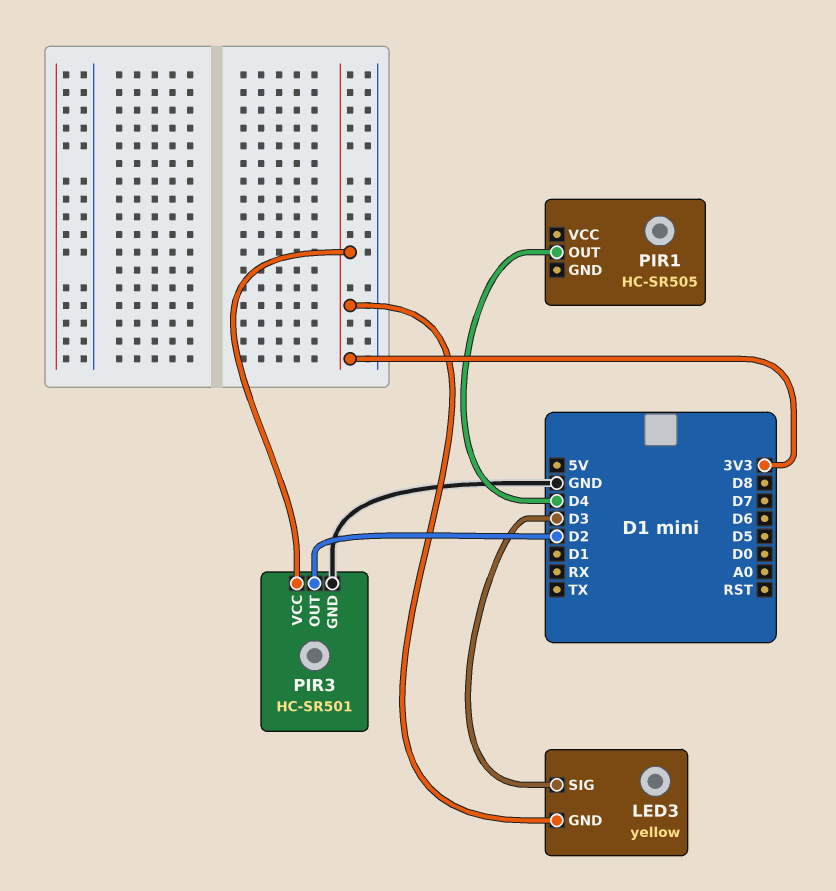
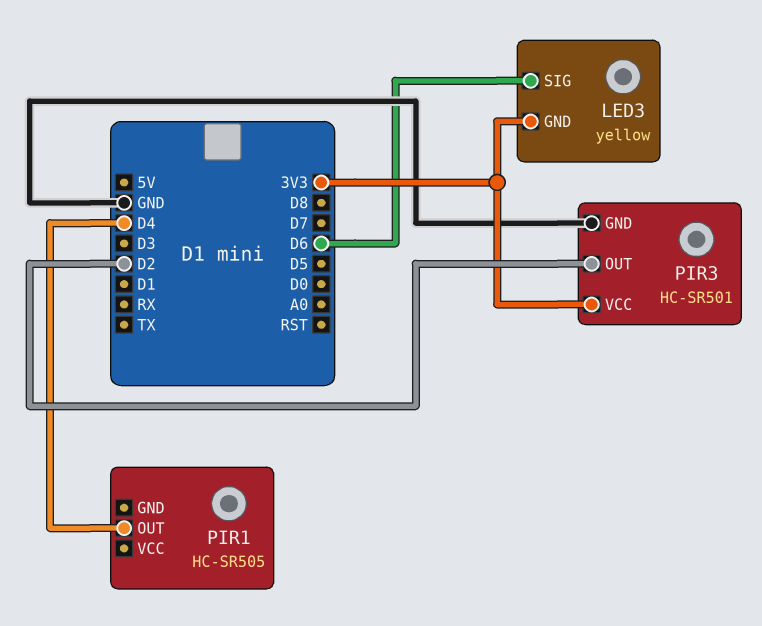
LED3 pin SIG: D3 -> D6

